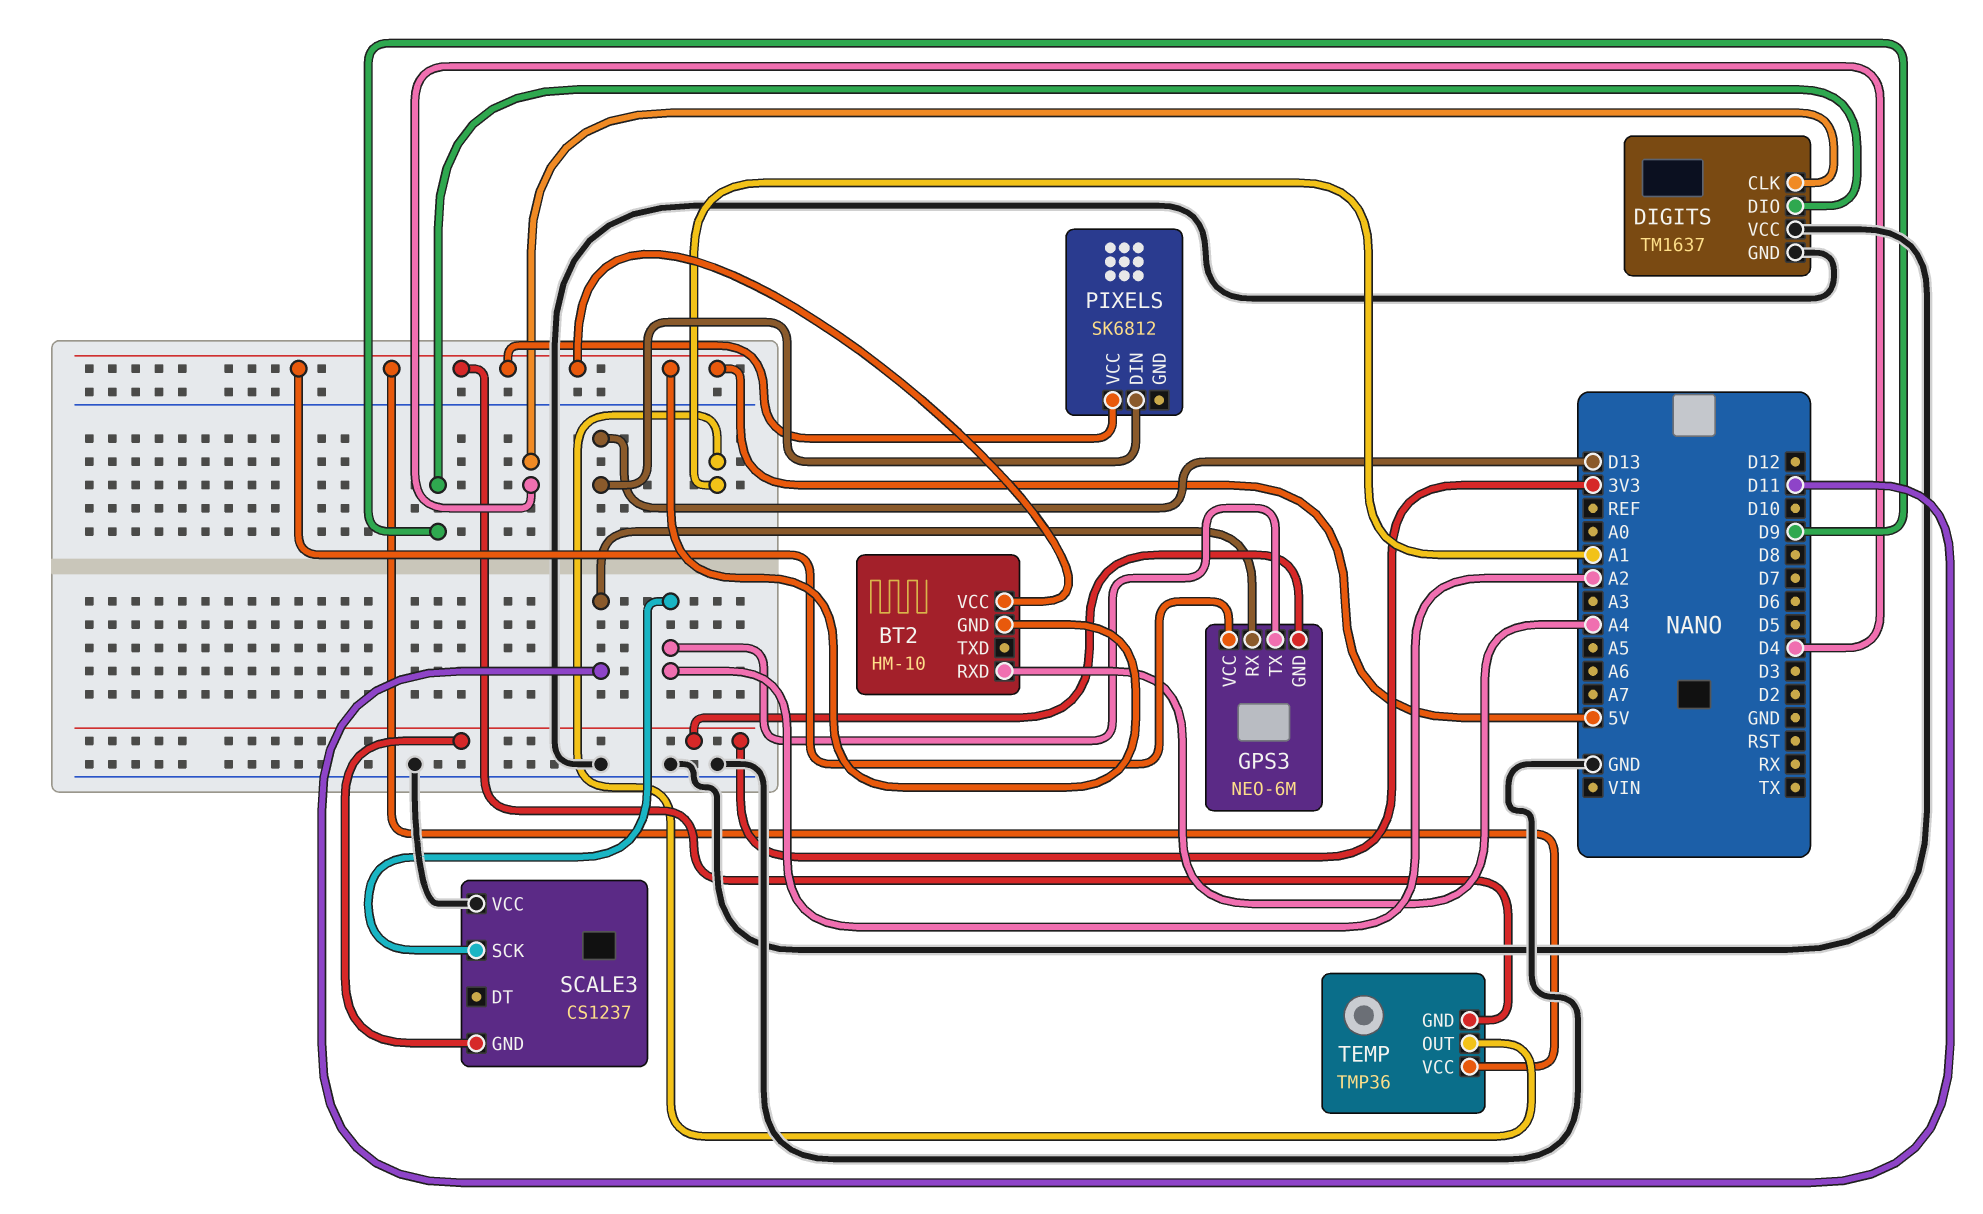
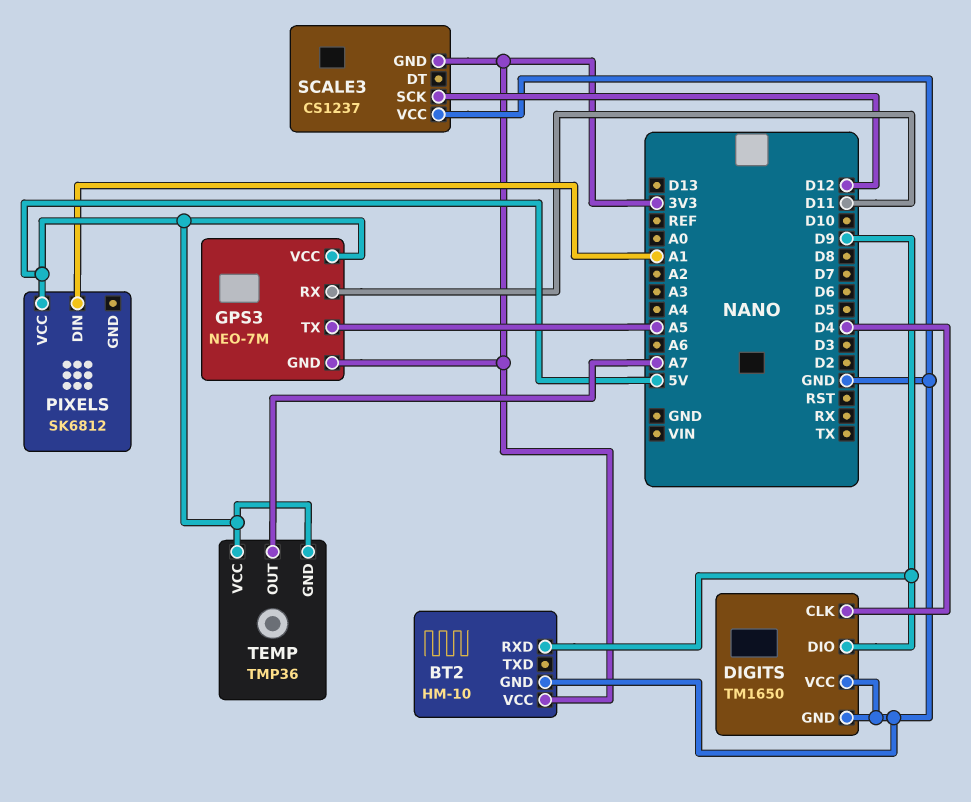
BT2 pin GND: 5V -> GND
BT2 pin RXD: A4 -> D9
BT2 pin VCC: 5V -> 3V3
DIGITS: TM1637 -> TM1650
GPS3: NEO-6M -> NEO-7M
GPS3 pin TX: A2 -> A5
PIXELS pin DIN: D13 -> A1
SCALE3 pin SCK: A2 -> D12
TEMP pin OUT: A1 -> A7

